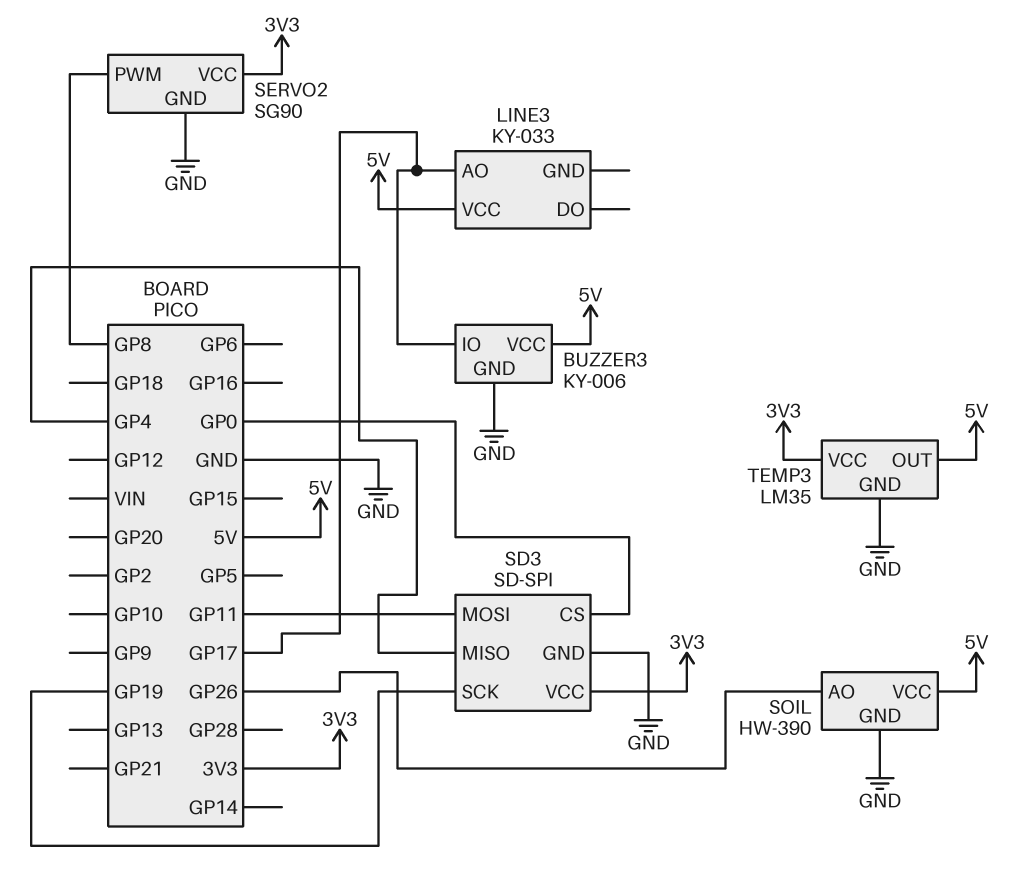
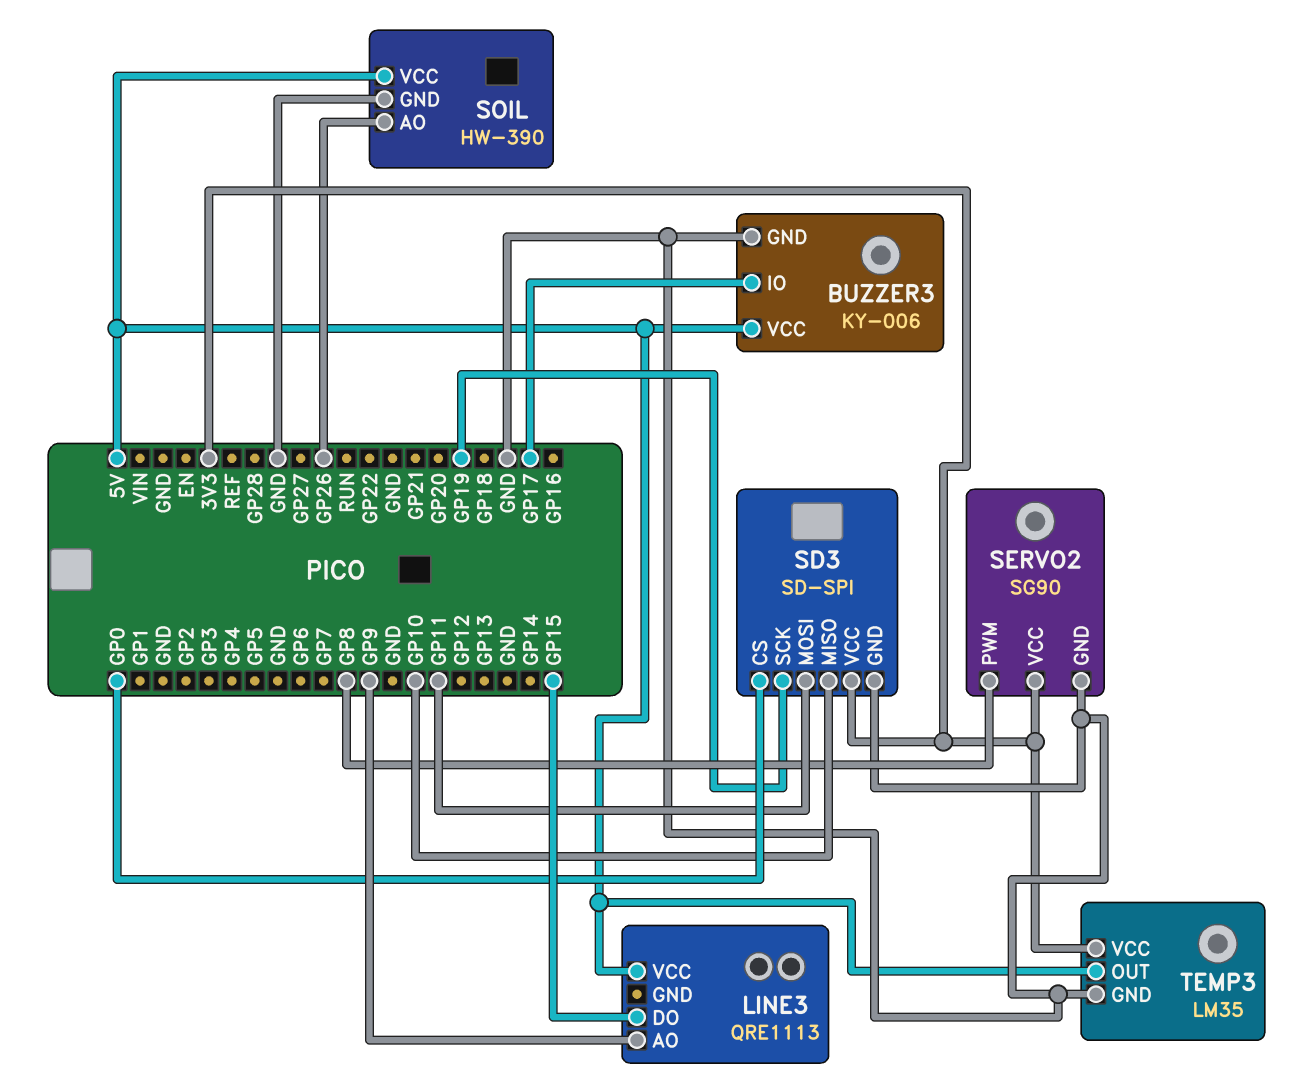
LINE3: KY-033 -> QRE1113
LINE3 pin AO: GP17 -> GP9
LINE3 pin DO: none -> GP15
SD3 pin MISO: GP4 -> GP10

